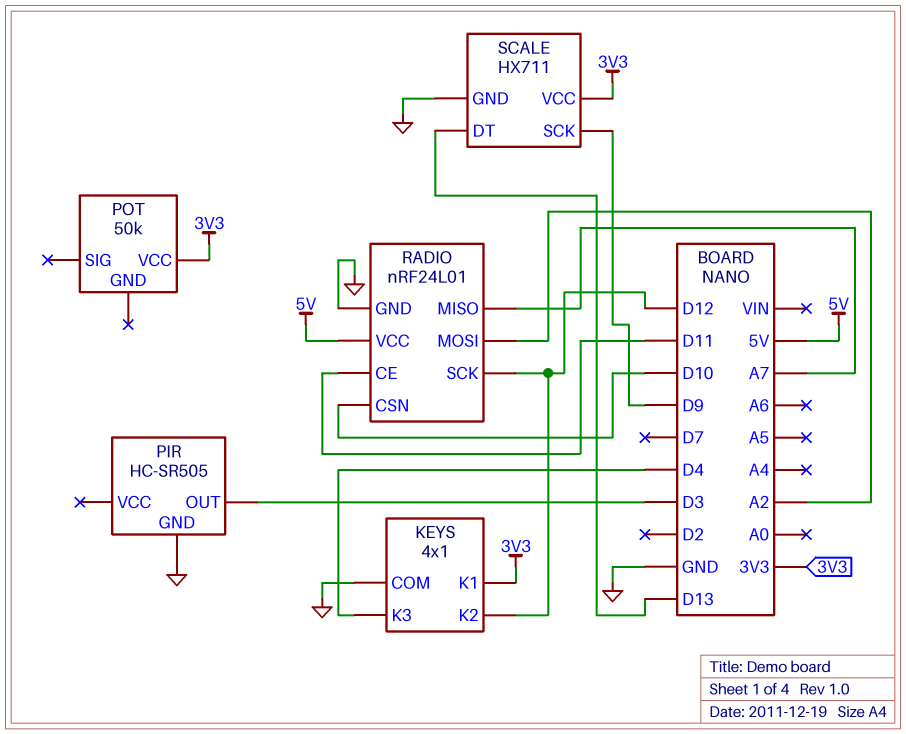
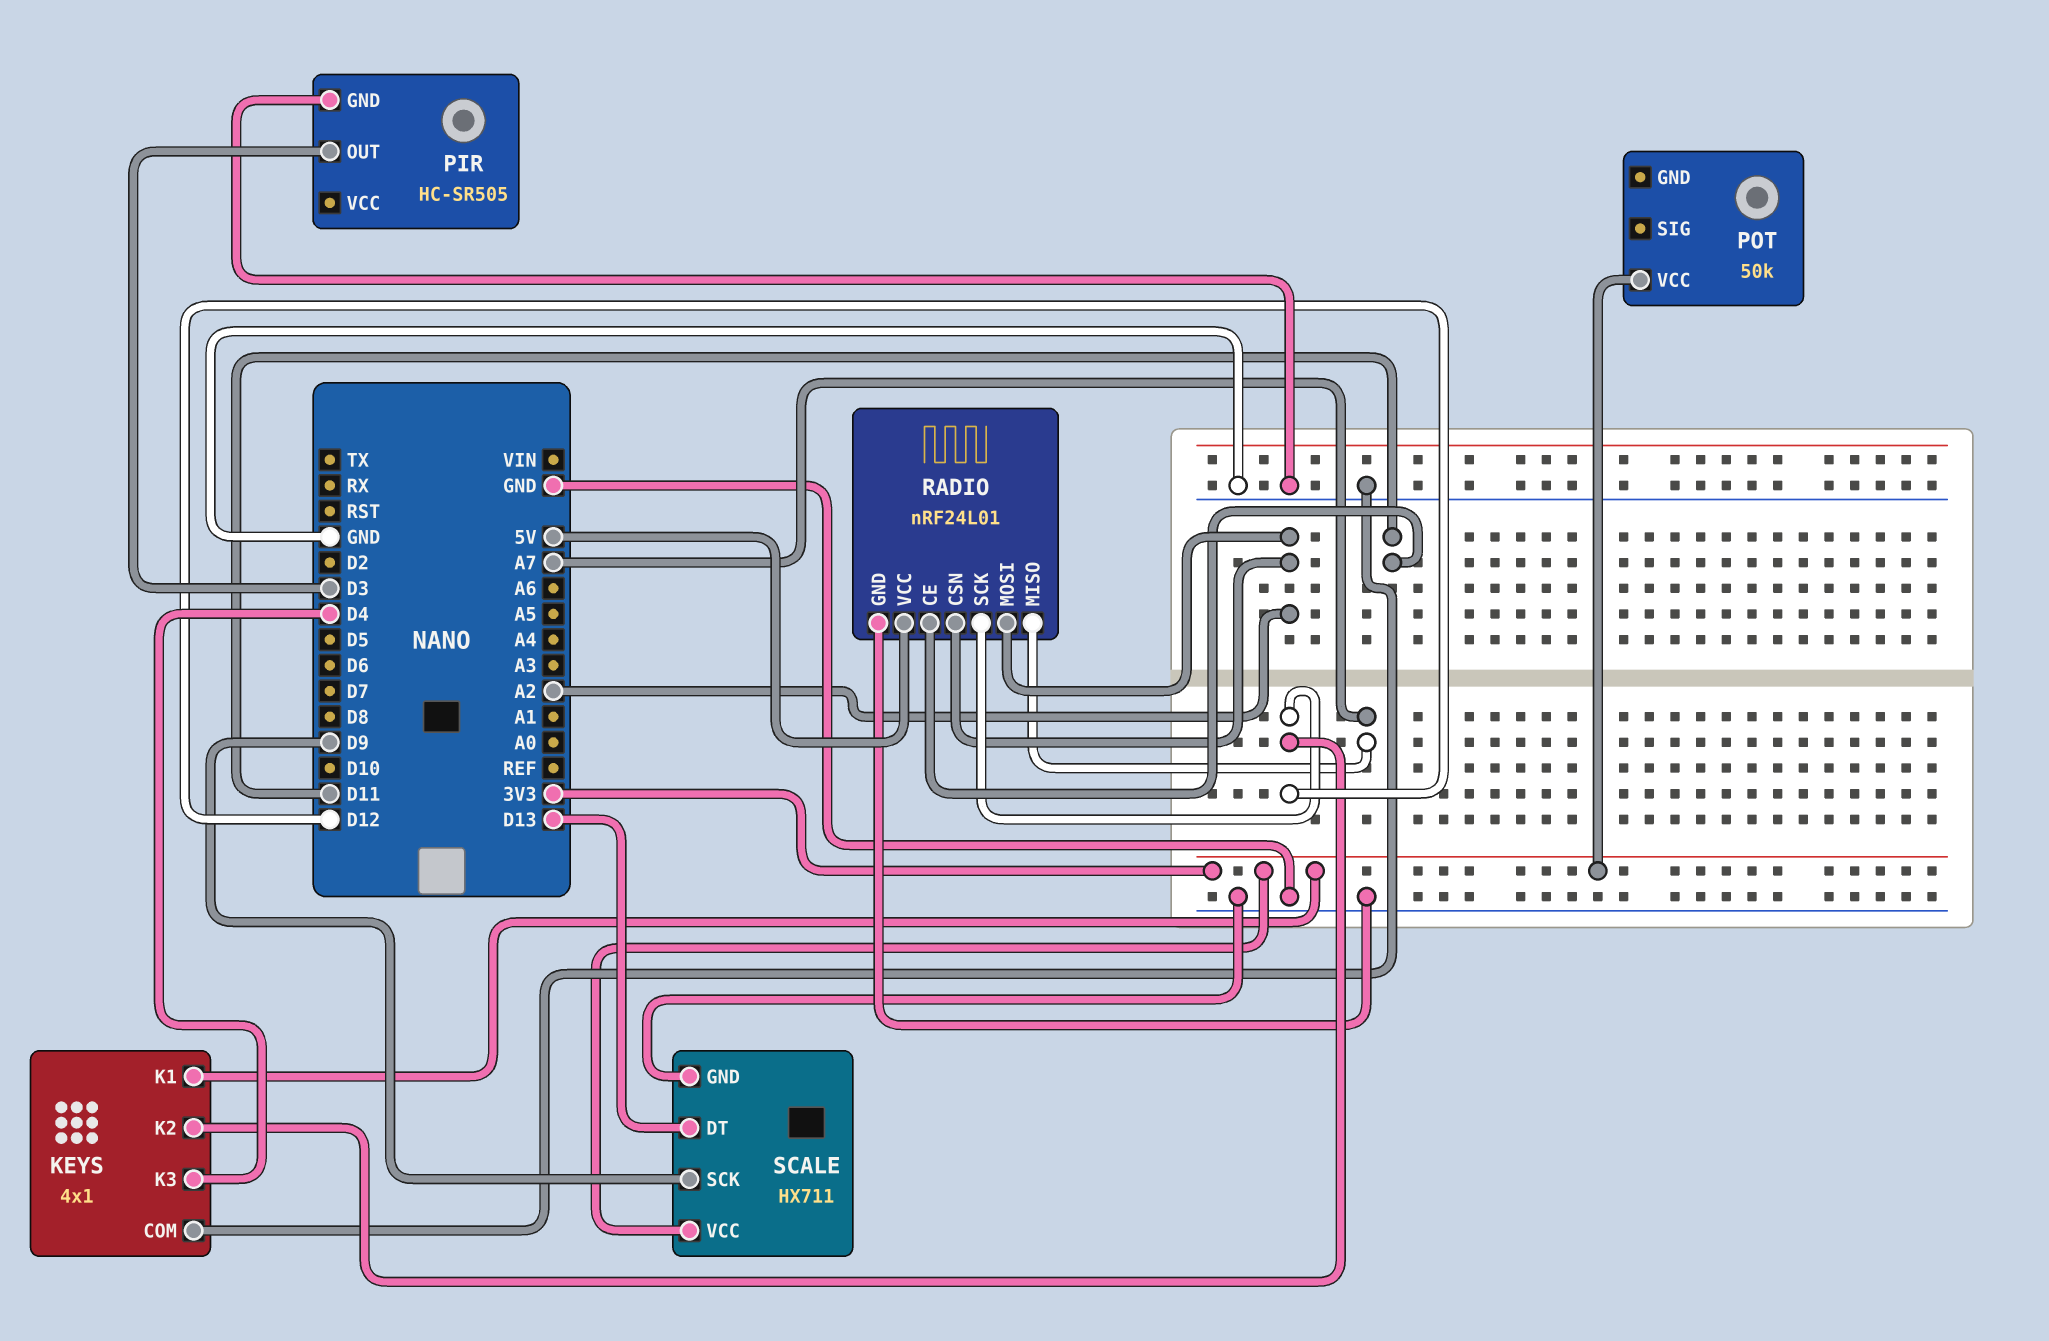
RADIO pin CSN: D10 -> A2

